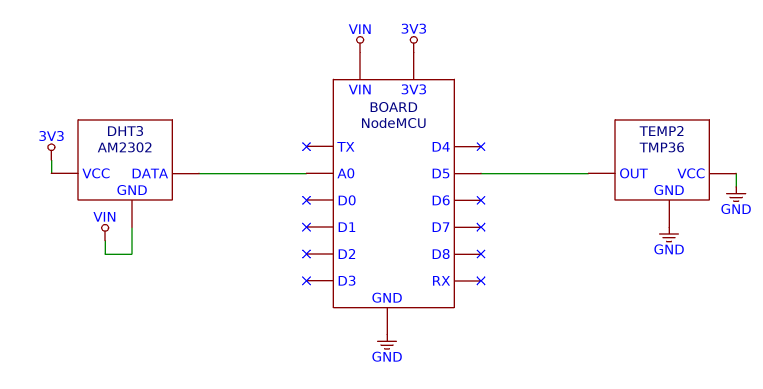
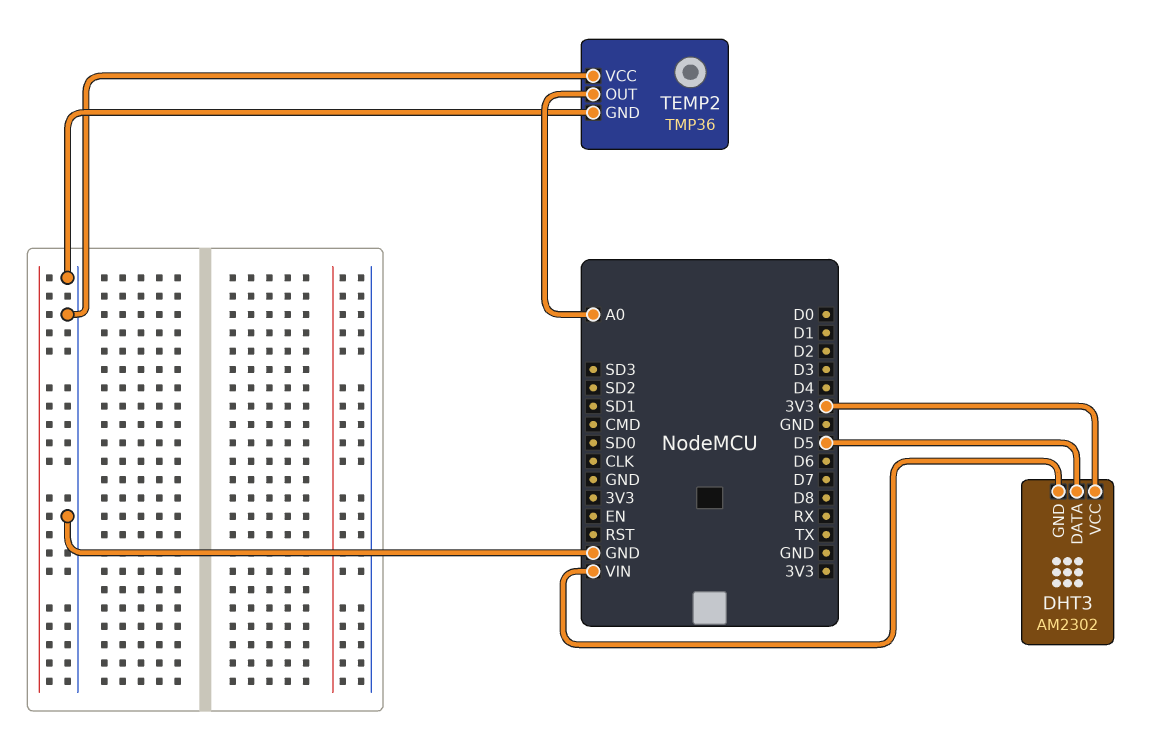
DHT3 pin DATA: A0 -> D5
TEMP2 pin OUT: D5 -> A0

